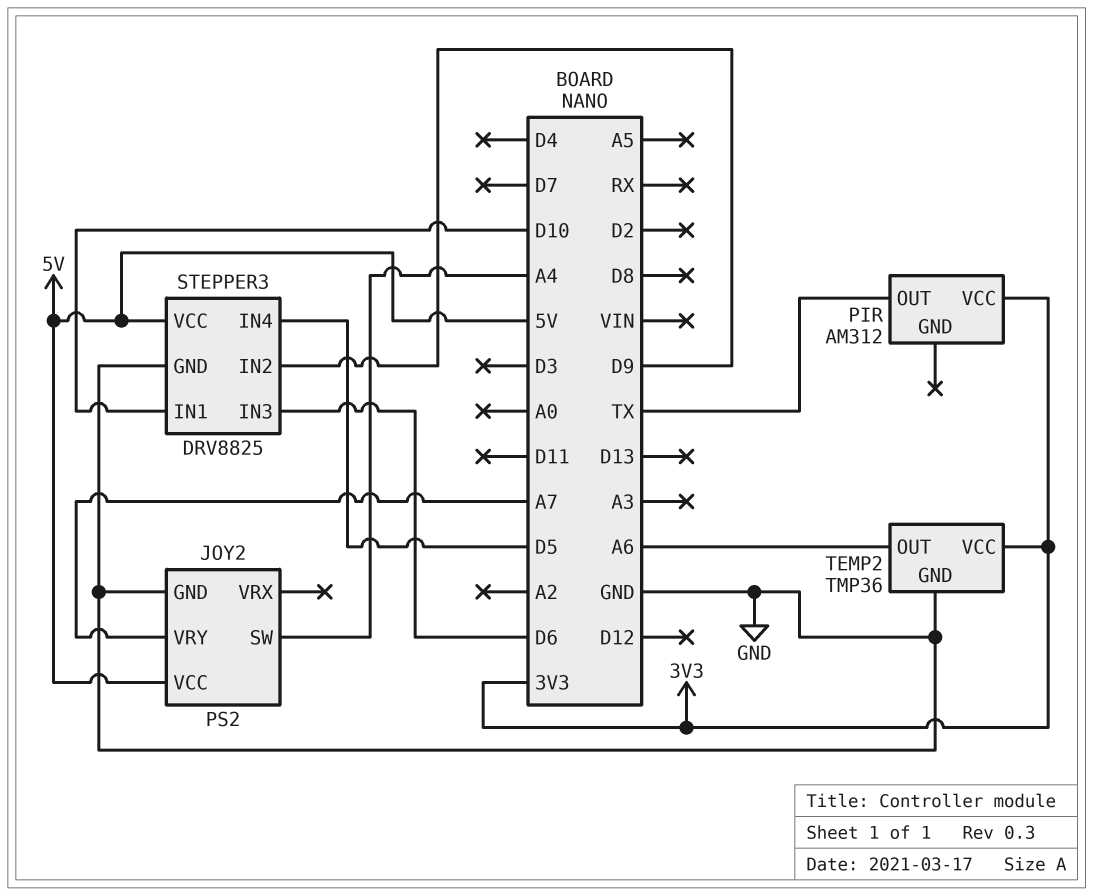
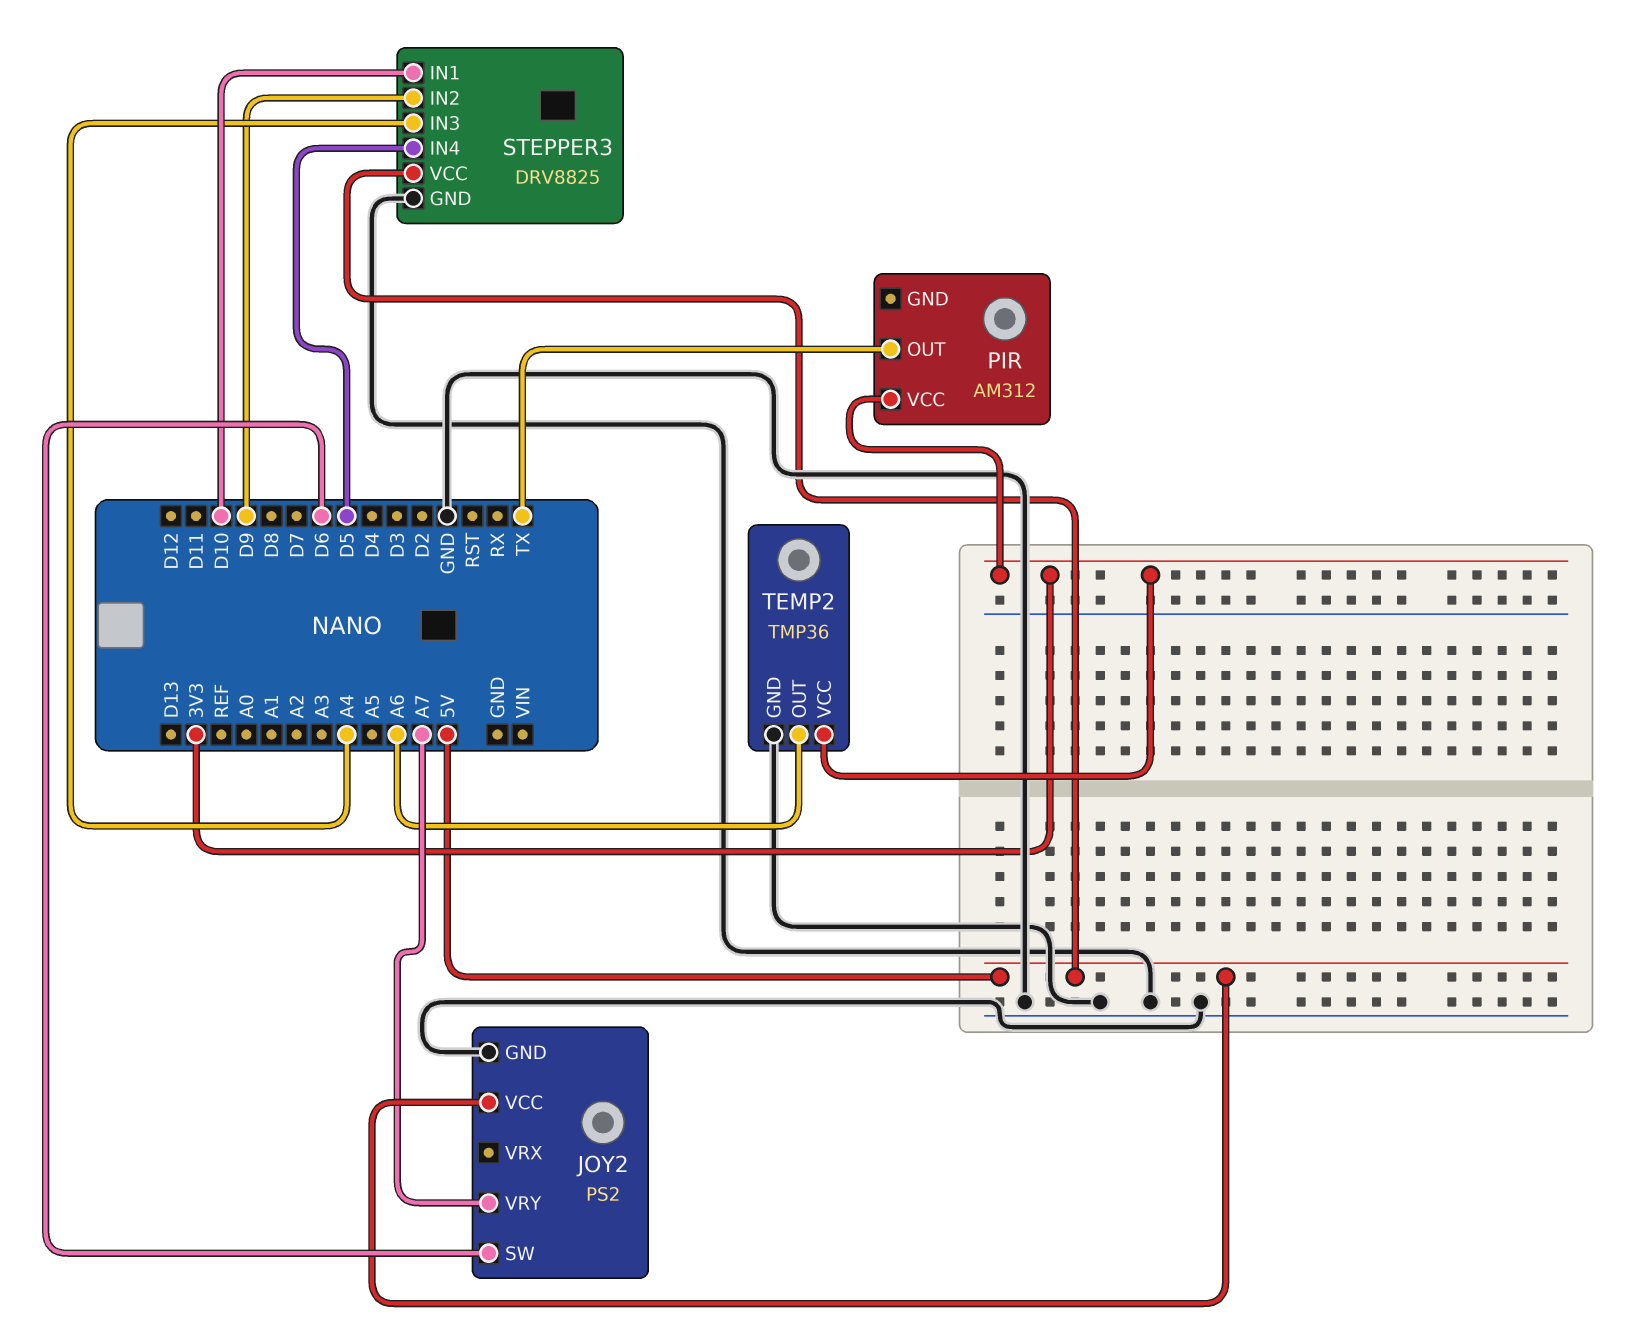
JOY2 pin SW: A4 -> D6
STEPPER3 pin IN3: D6 -> A4

